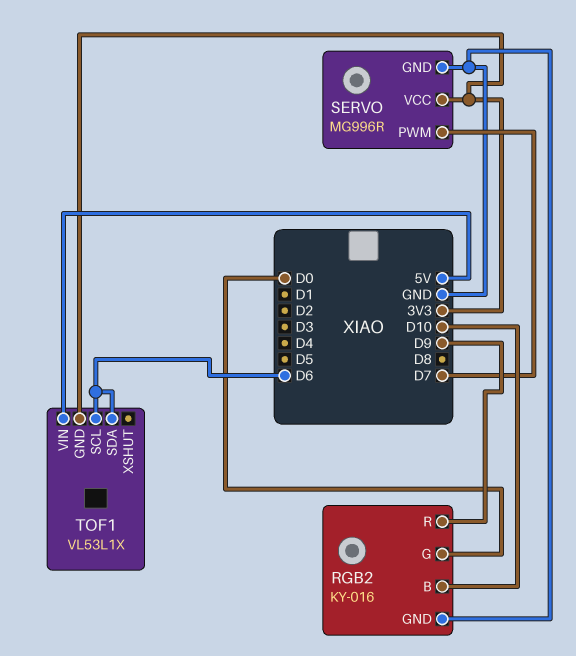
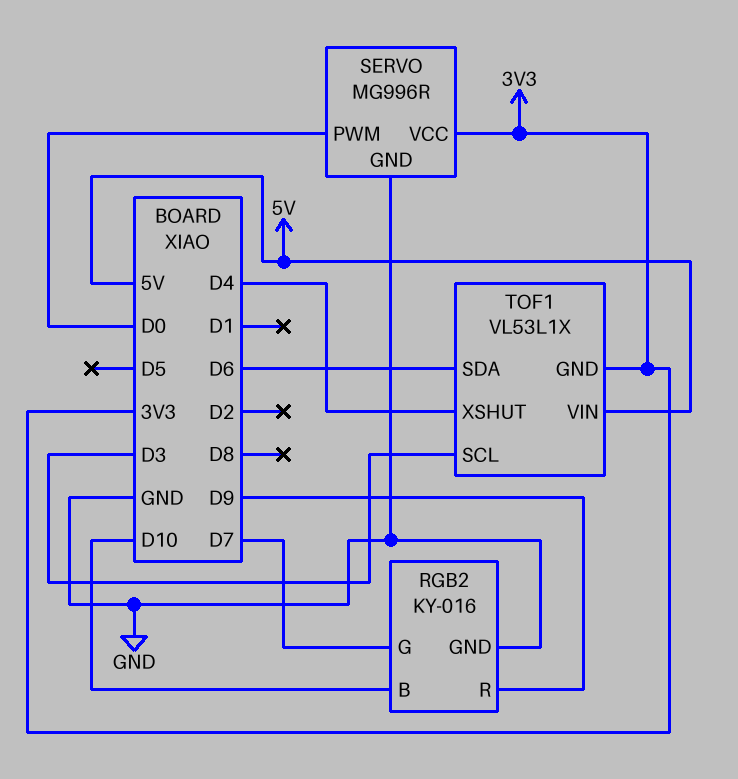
RGB2 pin G: D0 -> D7
SERVO pin PWM: D7 -> D0
TOF1 pin SCL: D6 -> D3
TOF1 pin XSHUT: none -> D4

